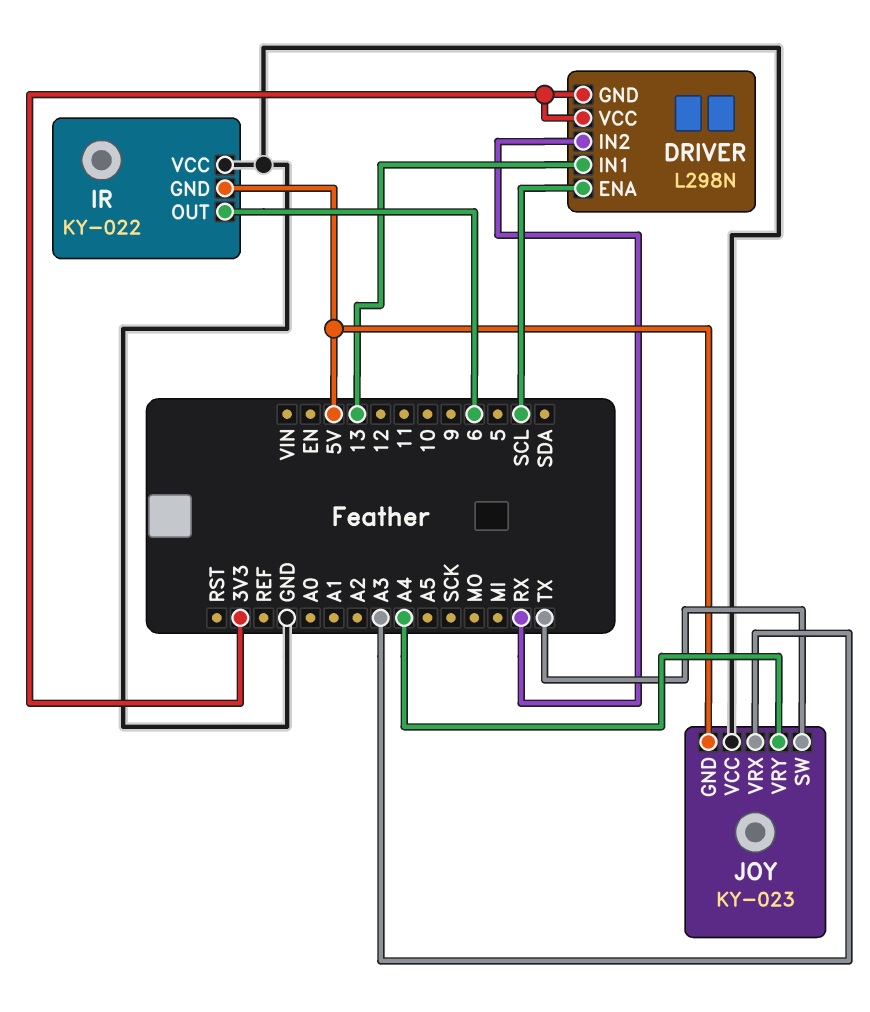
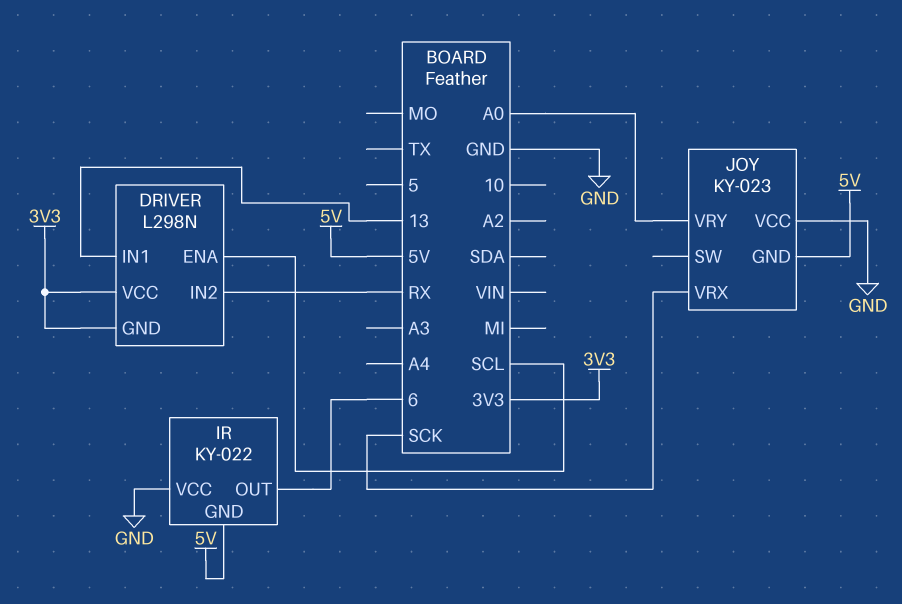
JOY pin SW: TX -> none
JOY pin VRX: A3 -> SCK
JOY pin VRY: A4 -> A0

